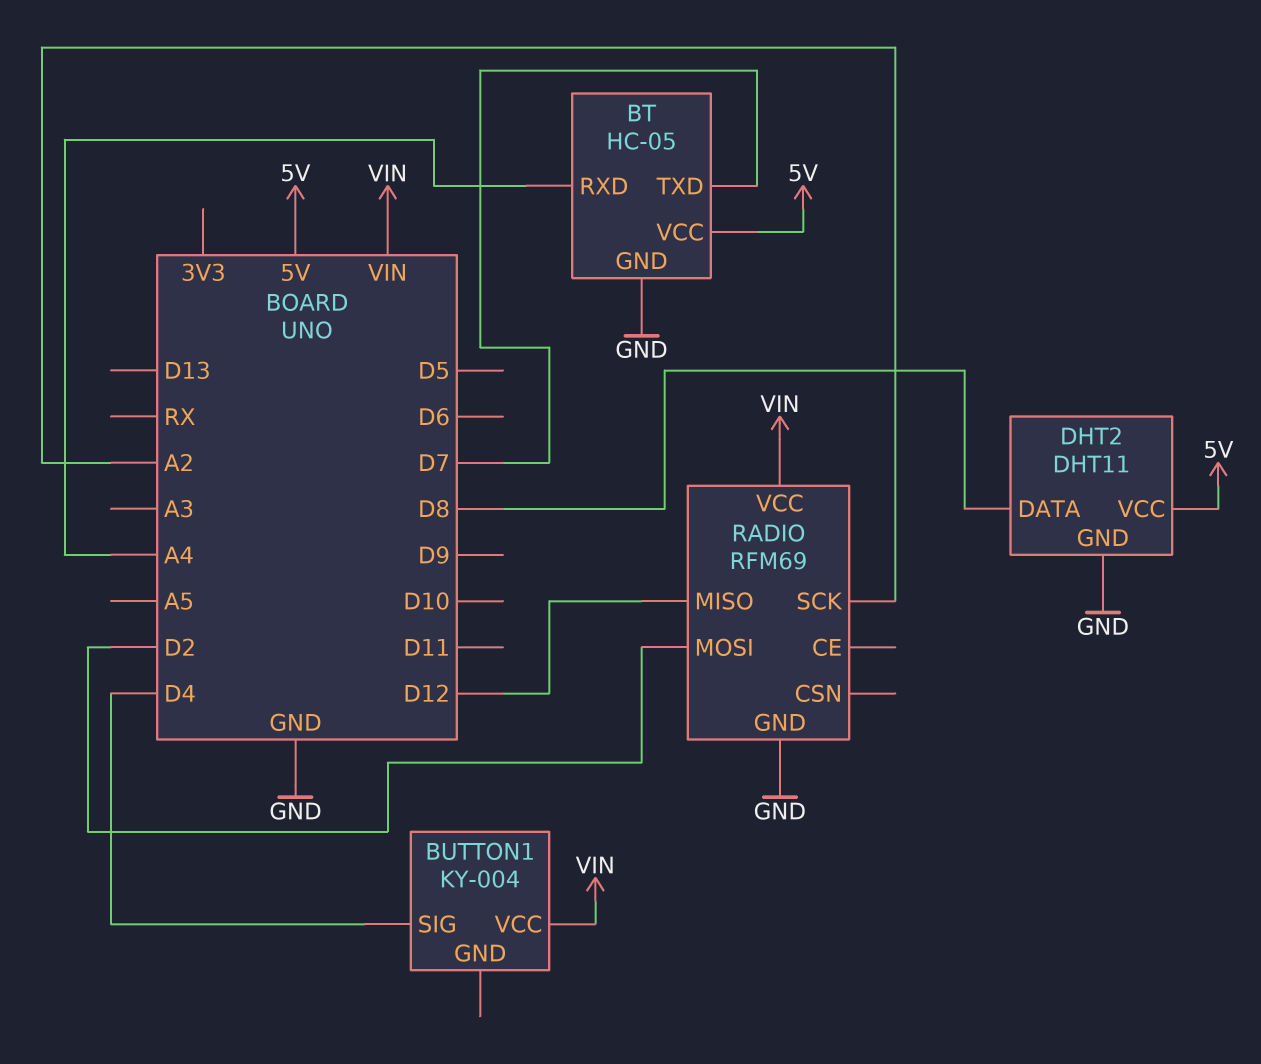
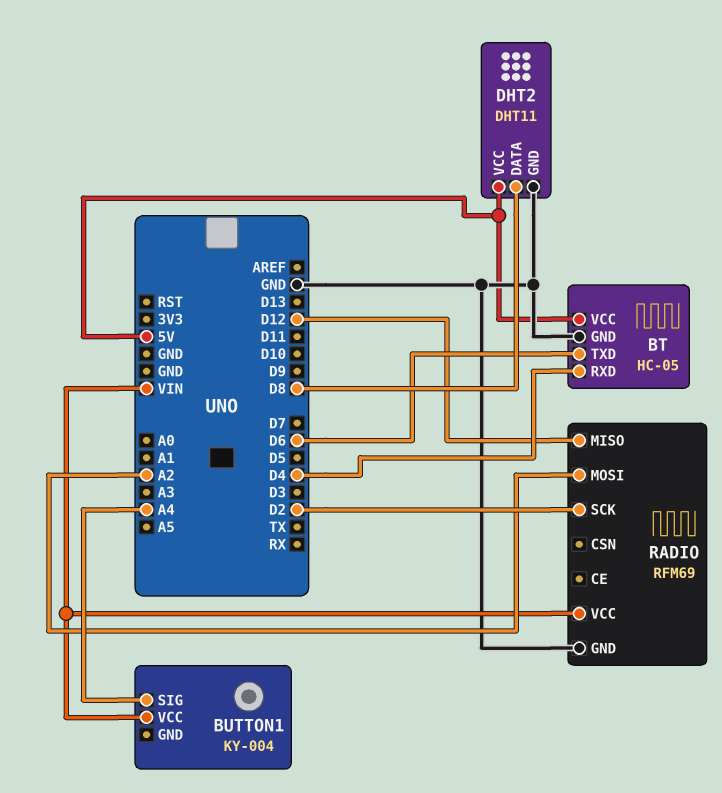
BT pin RXD: A4 -> D4
BT pin TXD: D7 -> D6
BUTTON1 pin SIG: D4 -> A4
RADIO pin MOSI: D2 -> A2
RADIO pin SCK: A2 -> D2

